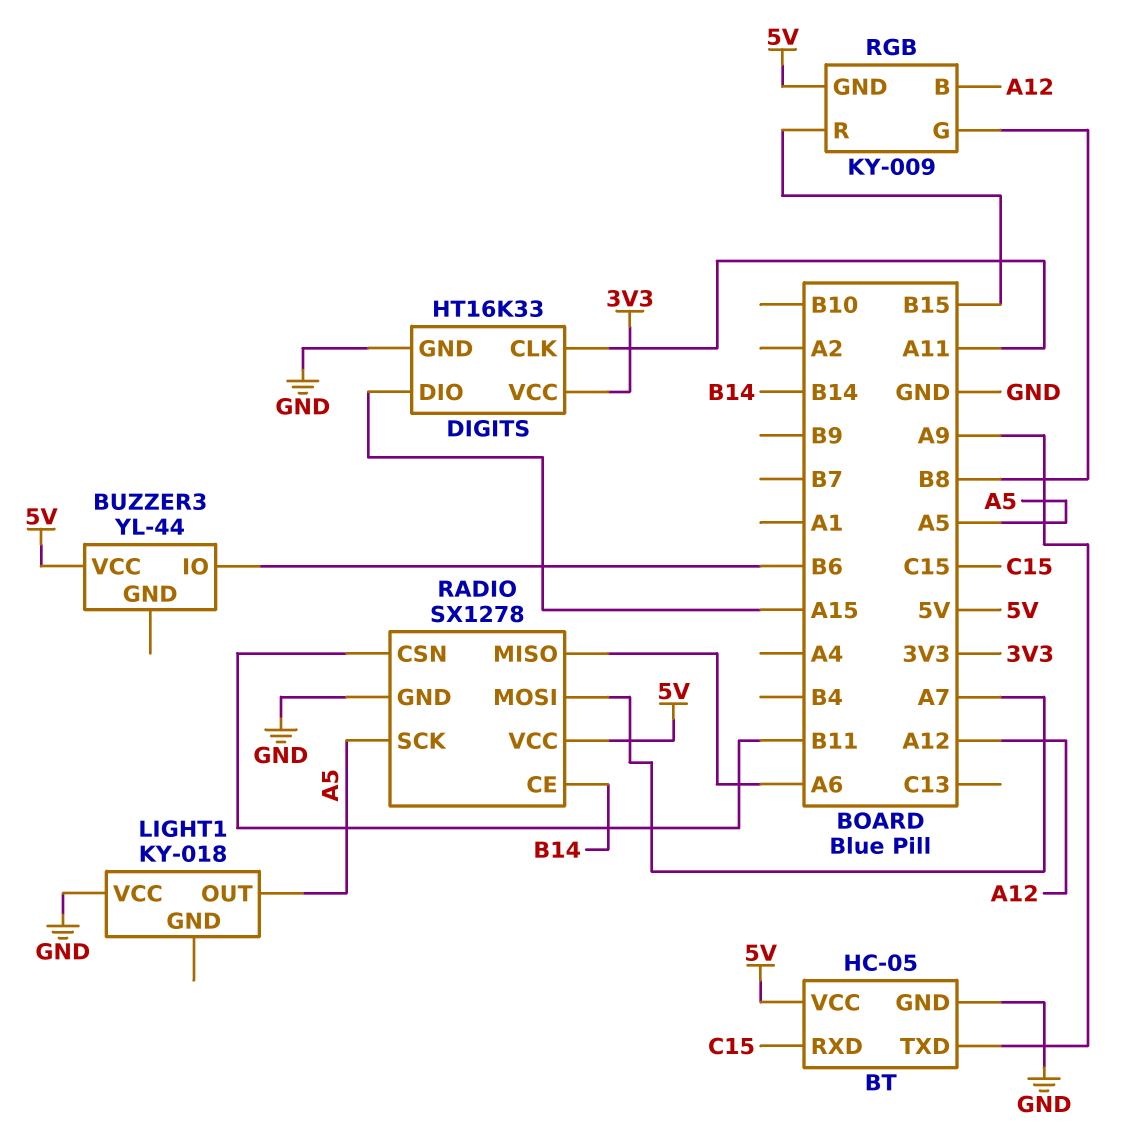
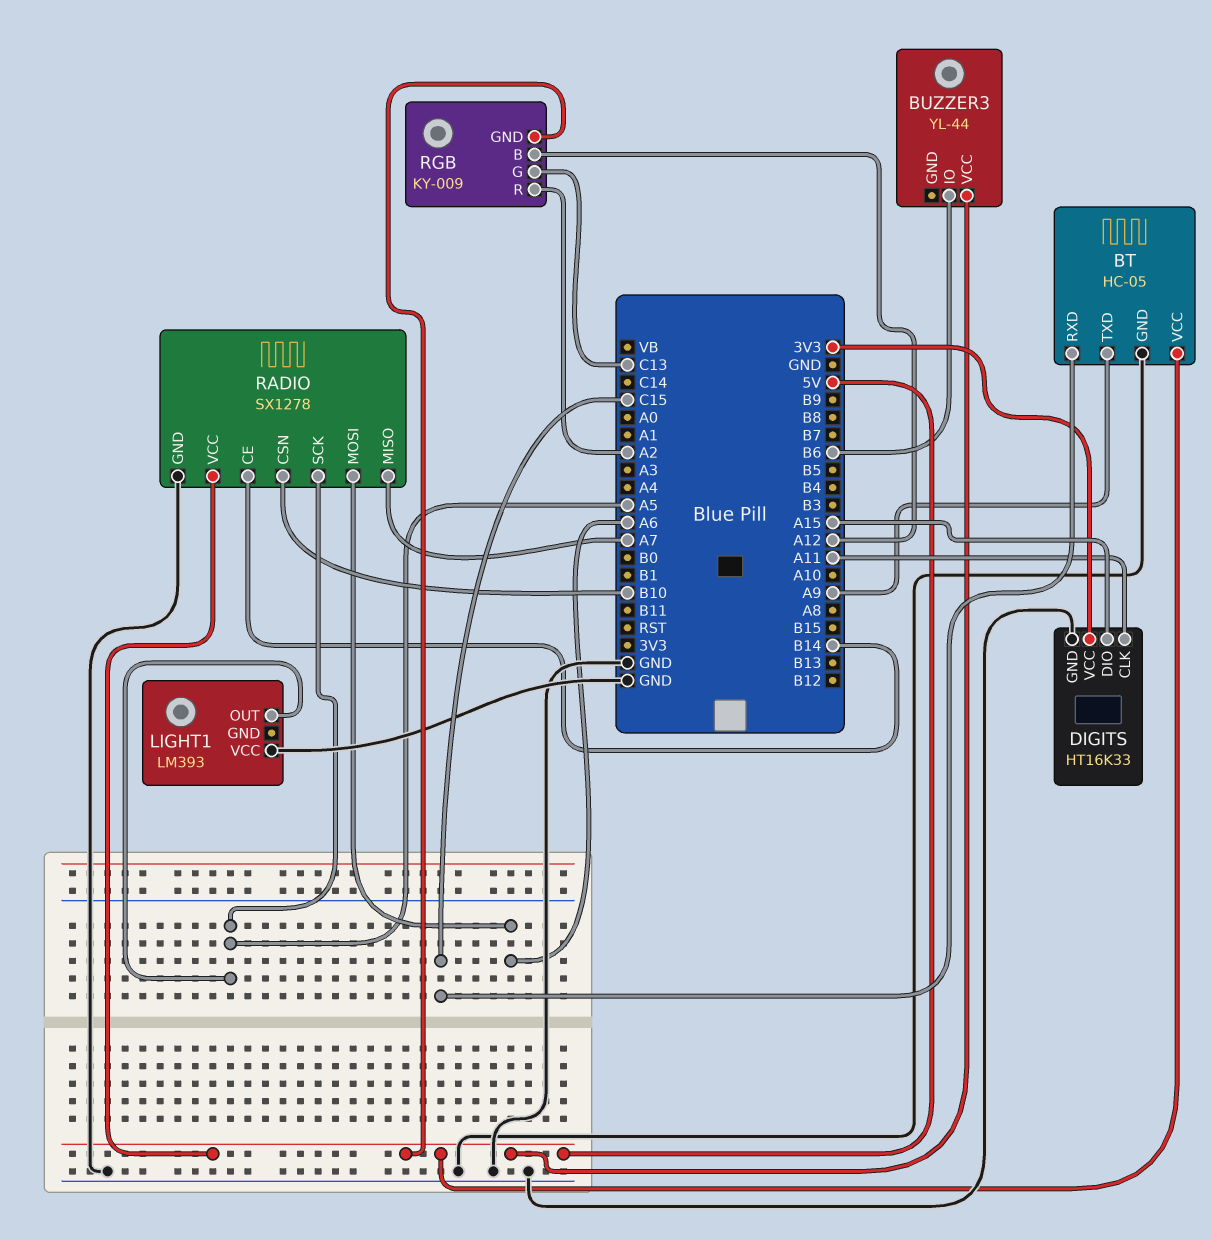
LIGHT1: KY-018 -> LM393
RADIO pin CSN: B11 -> B10
RADIO pin MISO: A6 -> A7
RADIO pin MOSI: A7 -> A6
RGB pin G: B8 -> C13
RGB pin R: B15 -> A2

